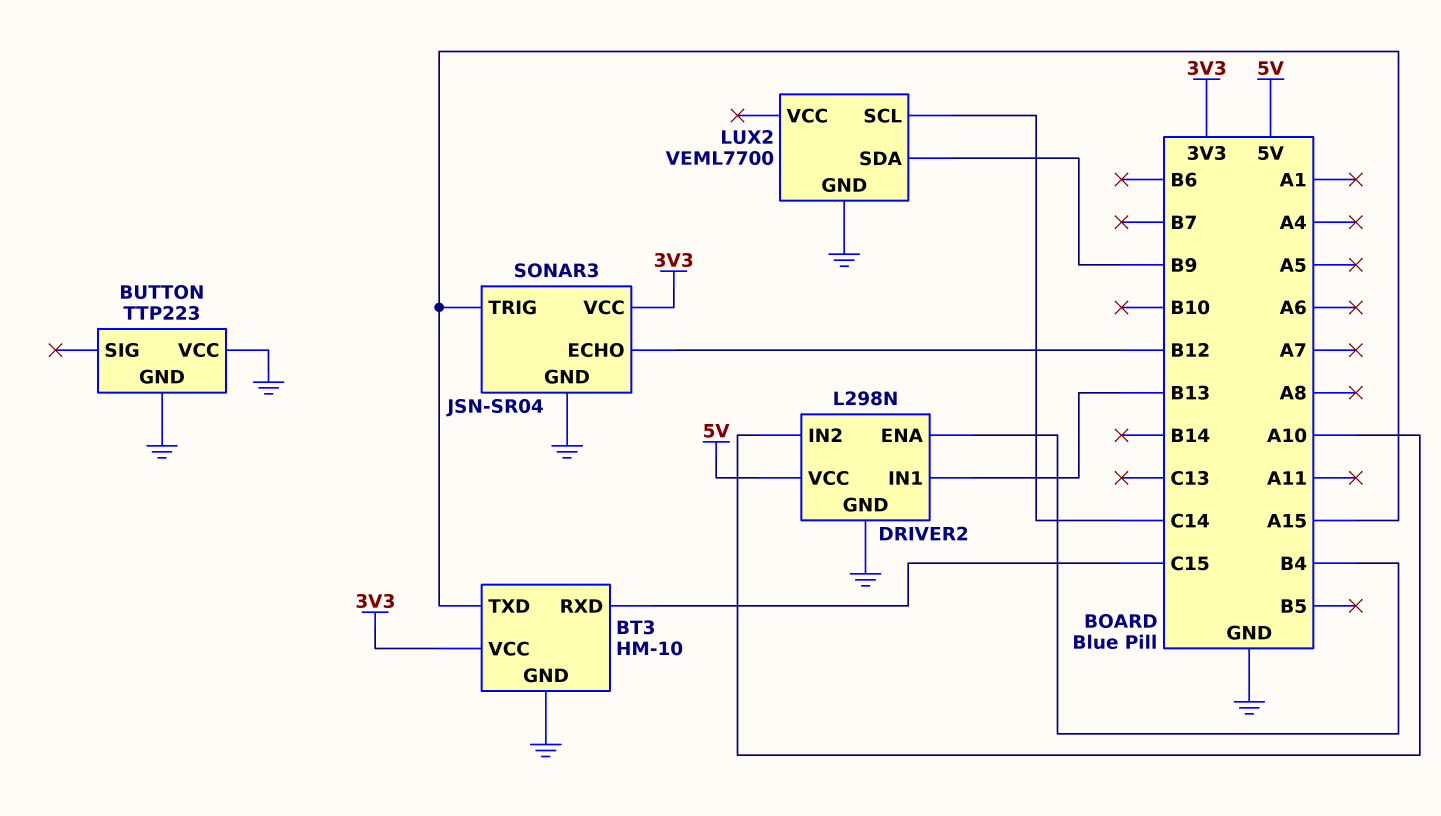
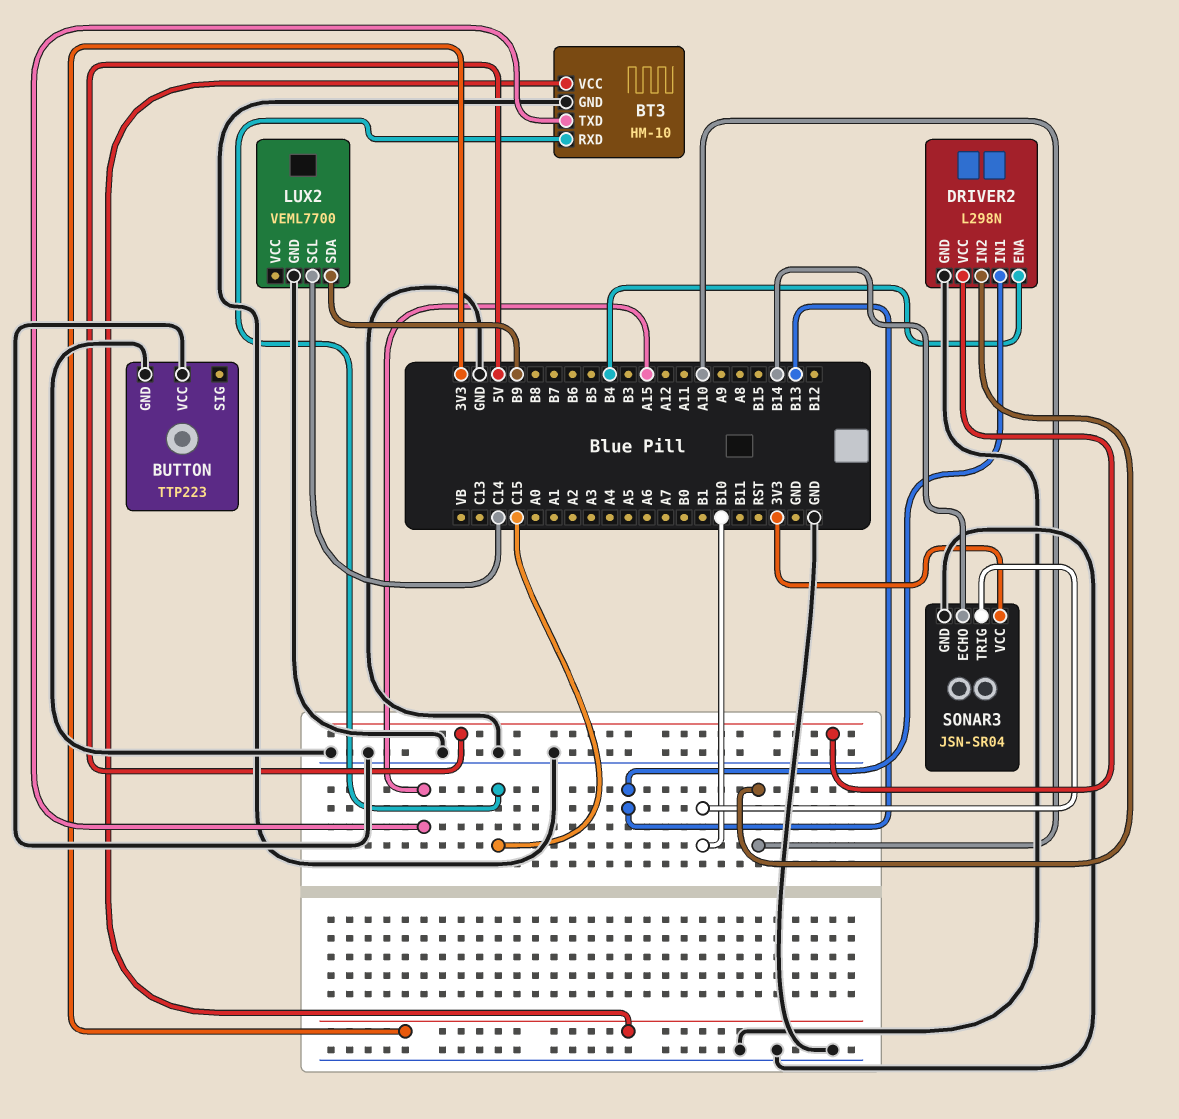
SONAR3 pin ECHO: B12 -> B14
SONAR3 pin TRIG: A15 -> B10

